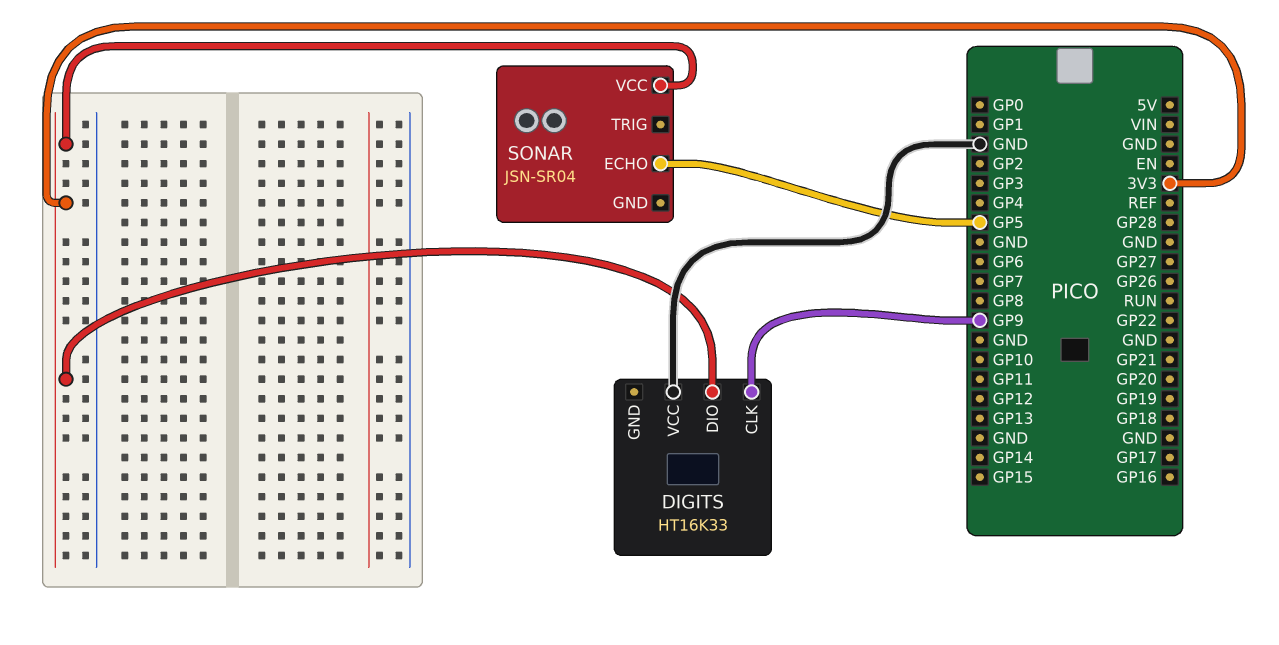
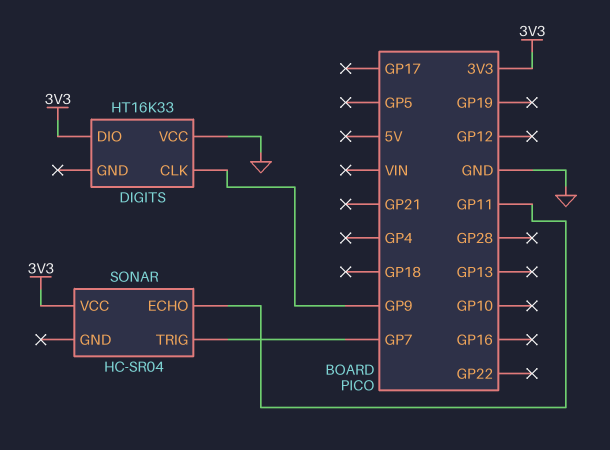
SONAR: JSN-SR04 -> HC-SR04
SONAR pin ECHO: GP5 -> GP11
SONAR pin TRIG: none -> GP7

